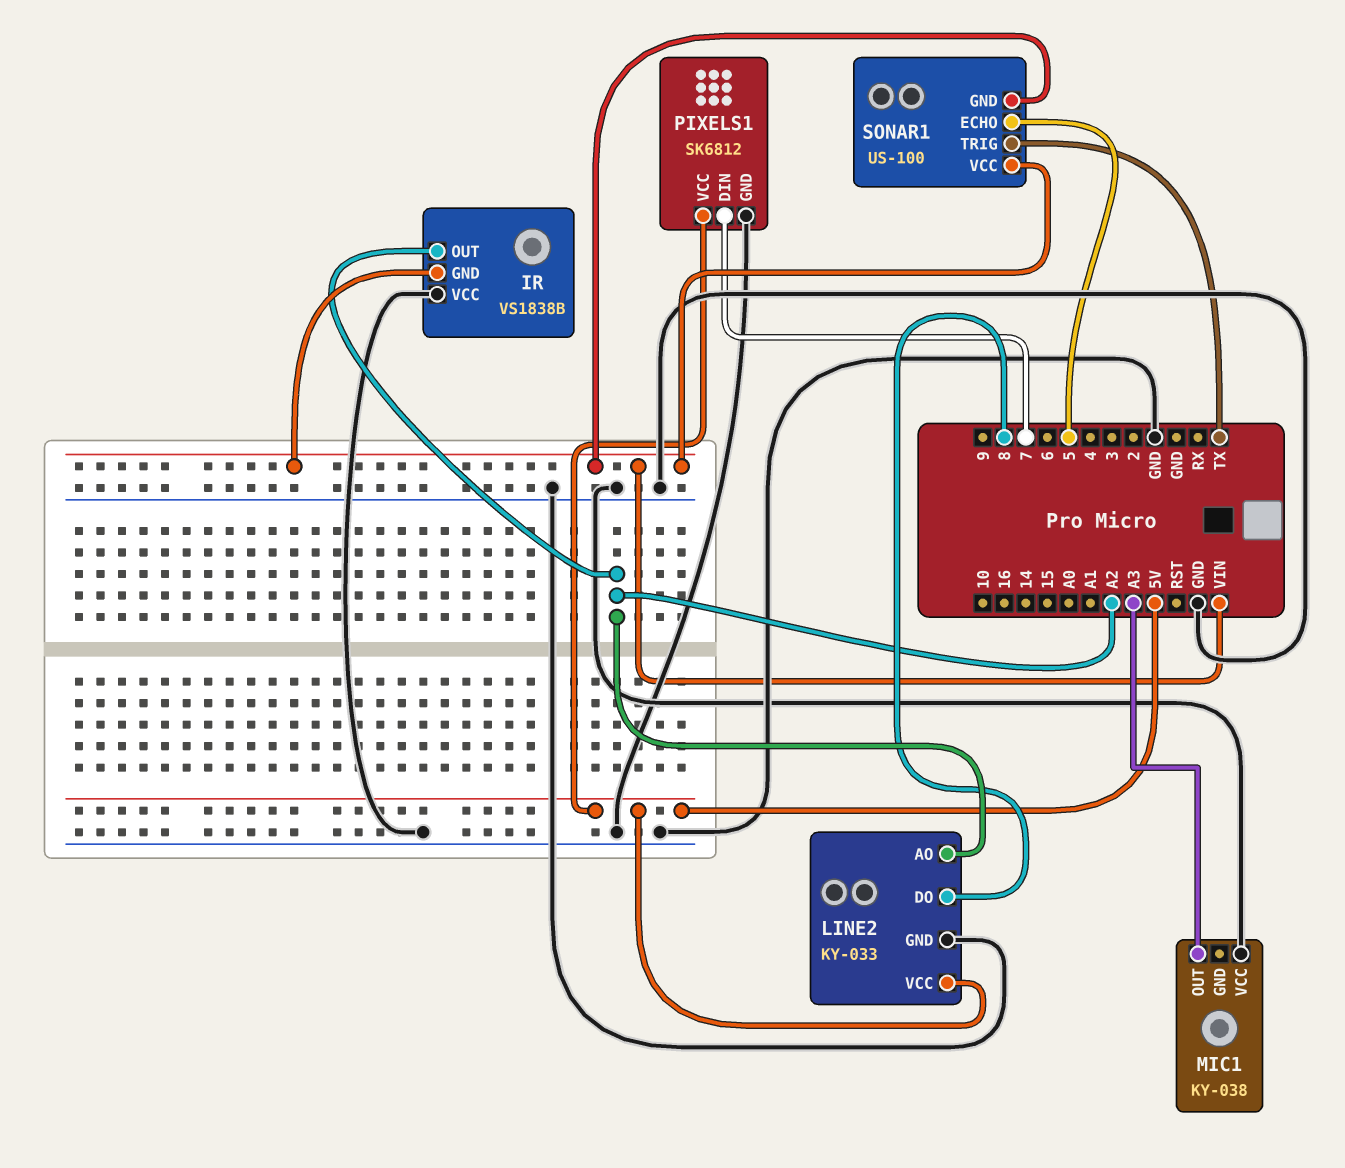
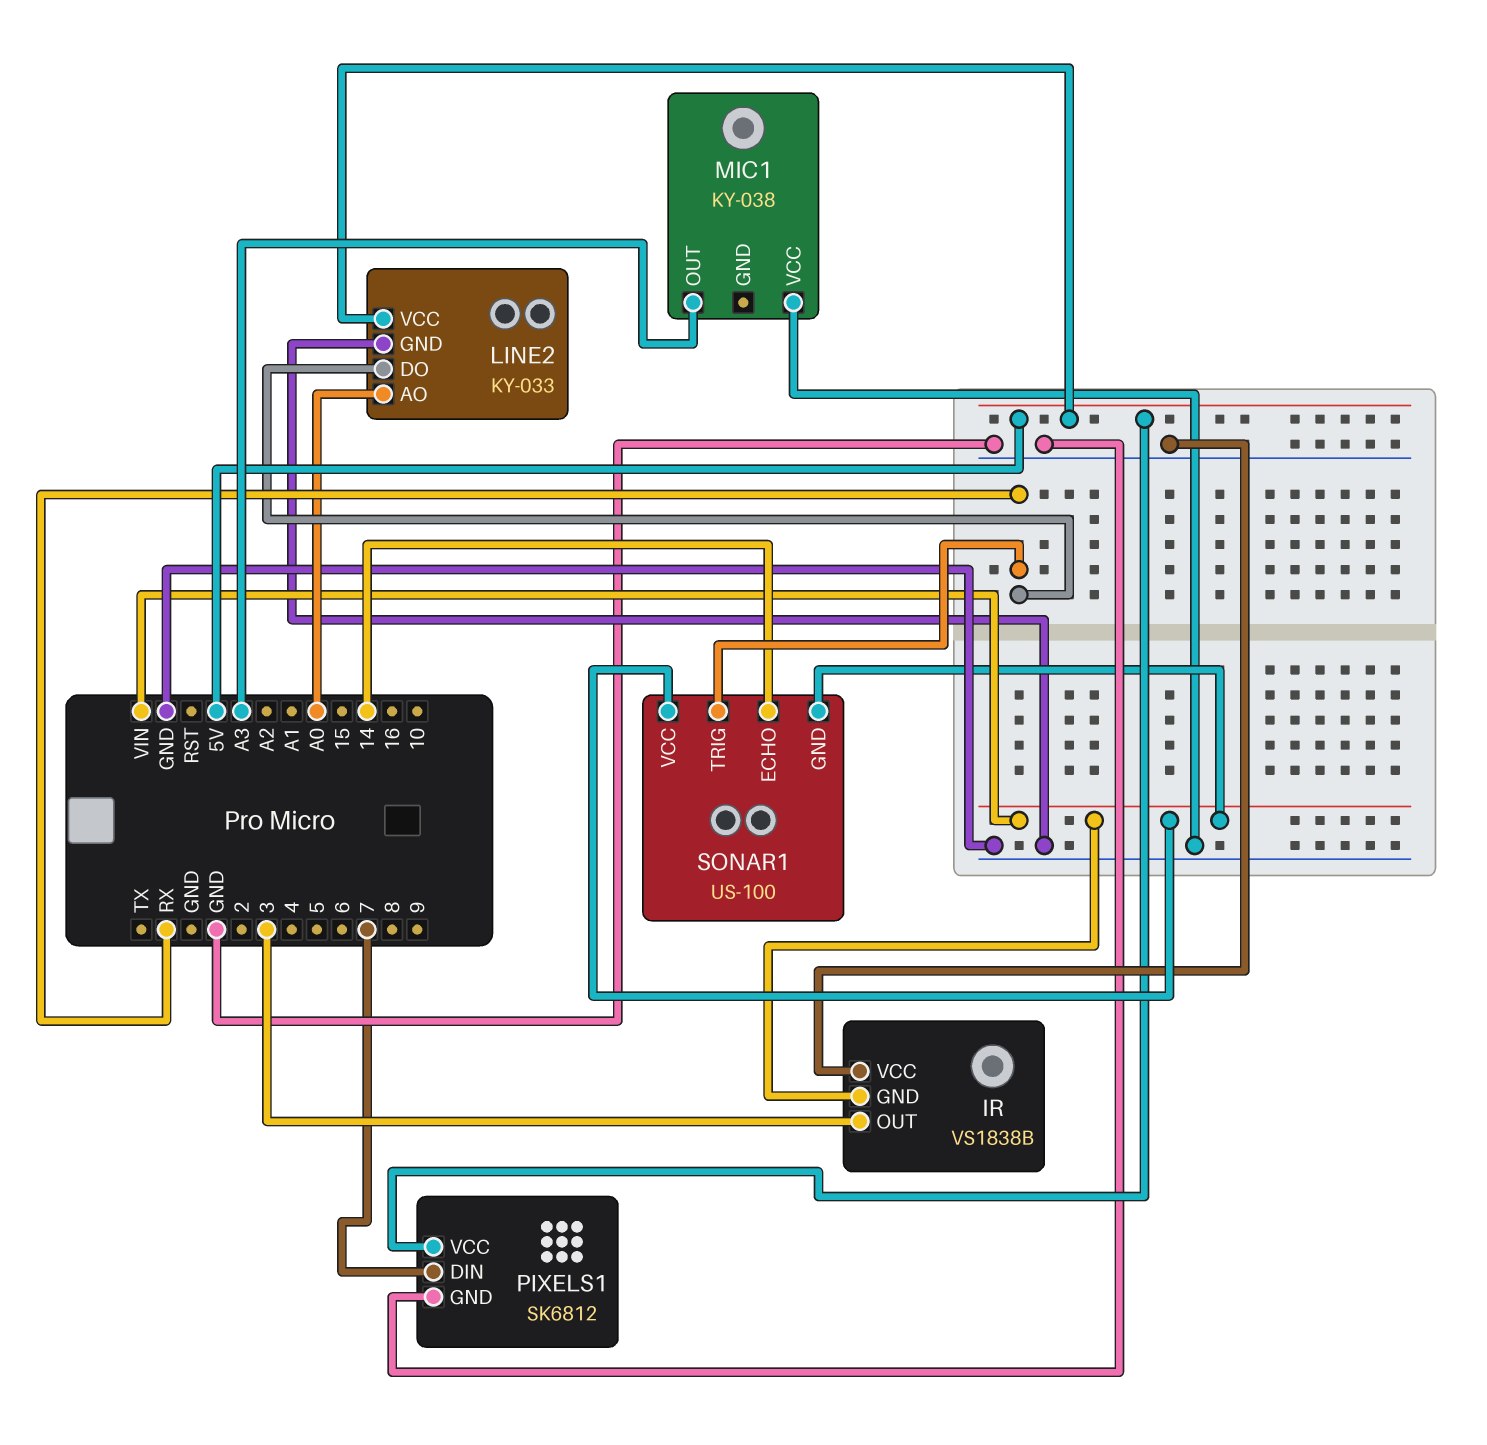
IR pin OUT: A2 -> 3
LINE2 pin AO: A2 -> A0
LINE2 pin DO: 8 -> RX
SONAR1 pin ECHO: 5 -> 14
SONAR1 pin TRIG: TX -> RX

